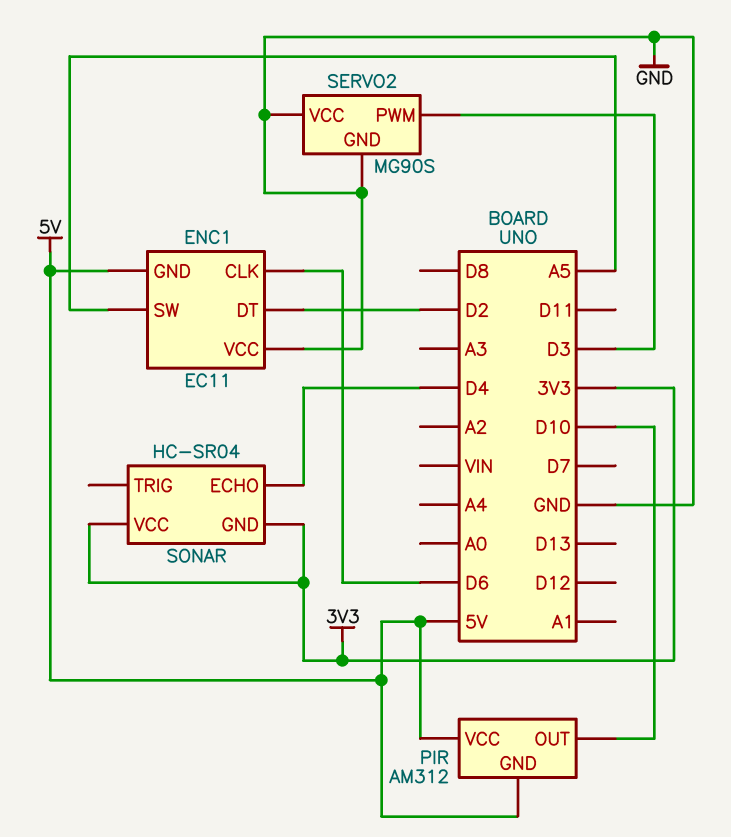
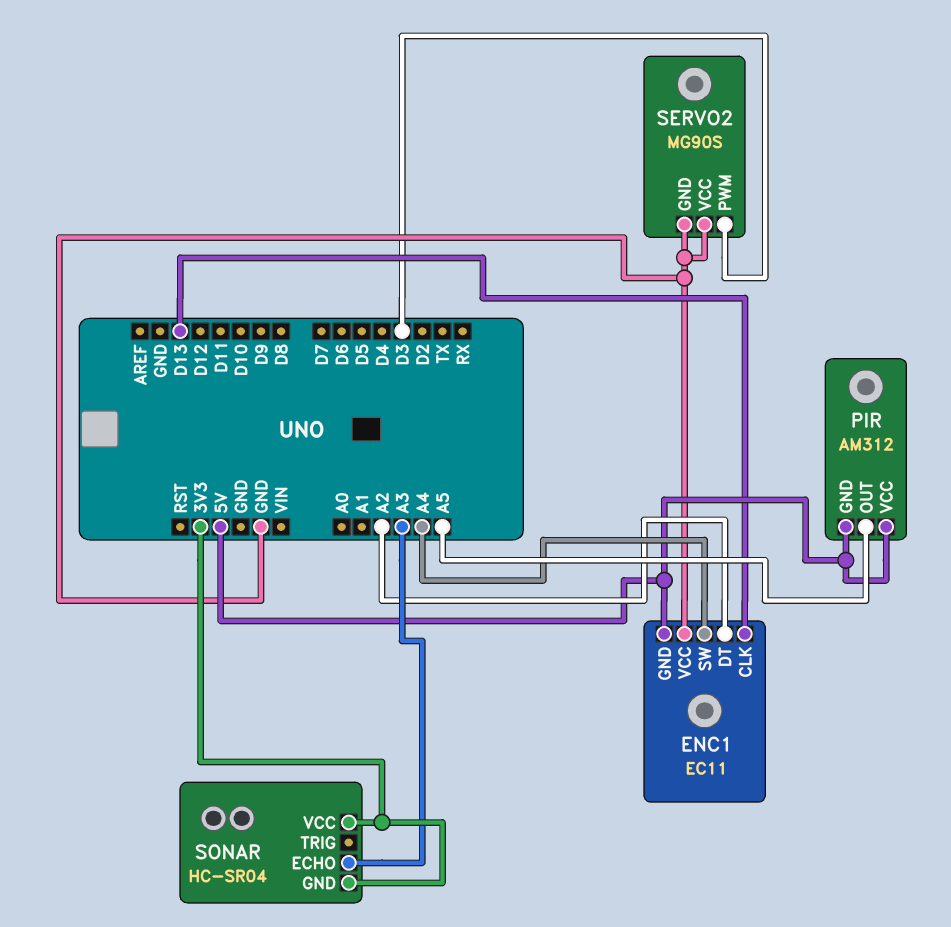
ENC1 pin CLK: D6 -> D13
ENC1 pin DT: D2 -> A2
ENC1 pin SW: A5 -> A4
PIR pin OUT: D10 -> A5
SONAR pin ECHO: D4 -> A3

